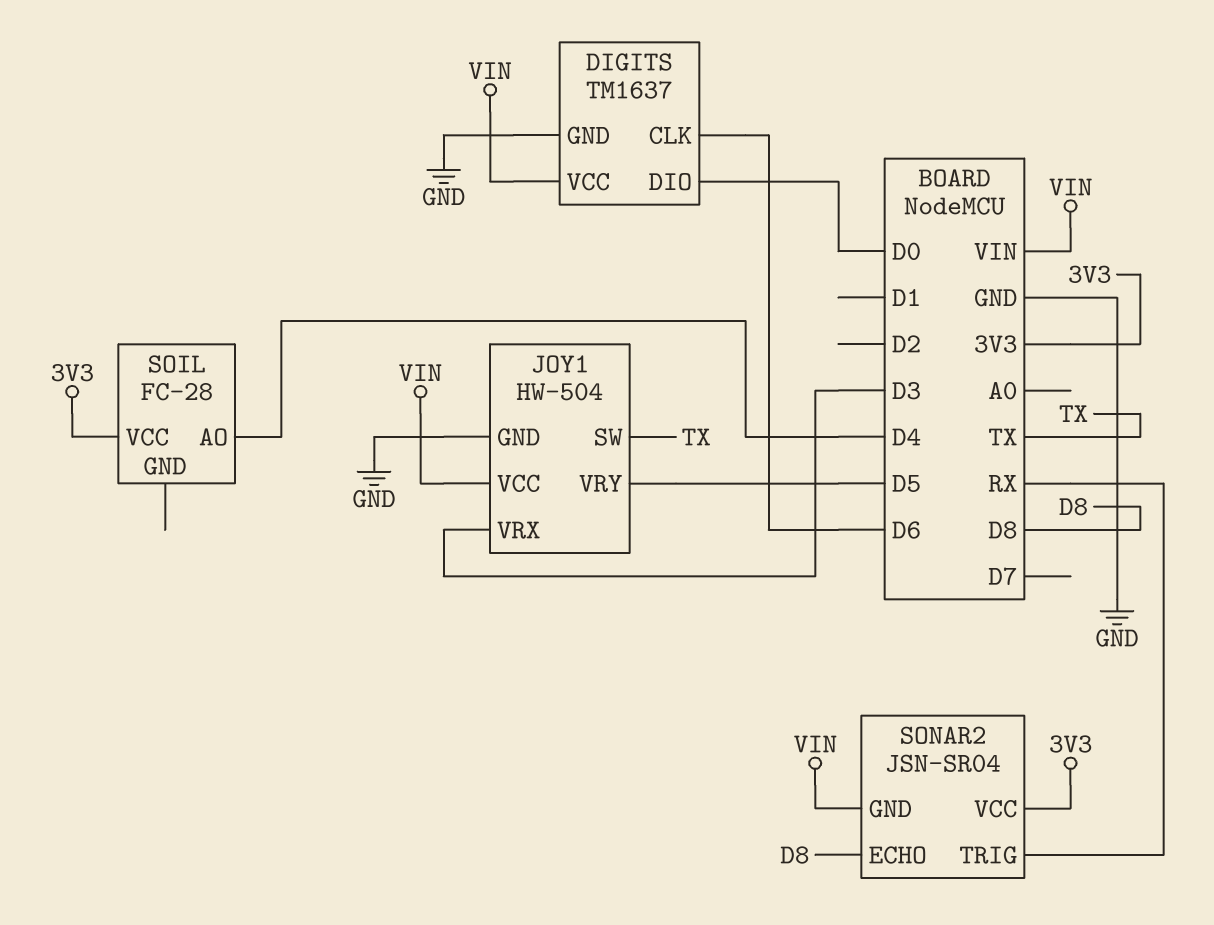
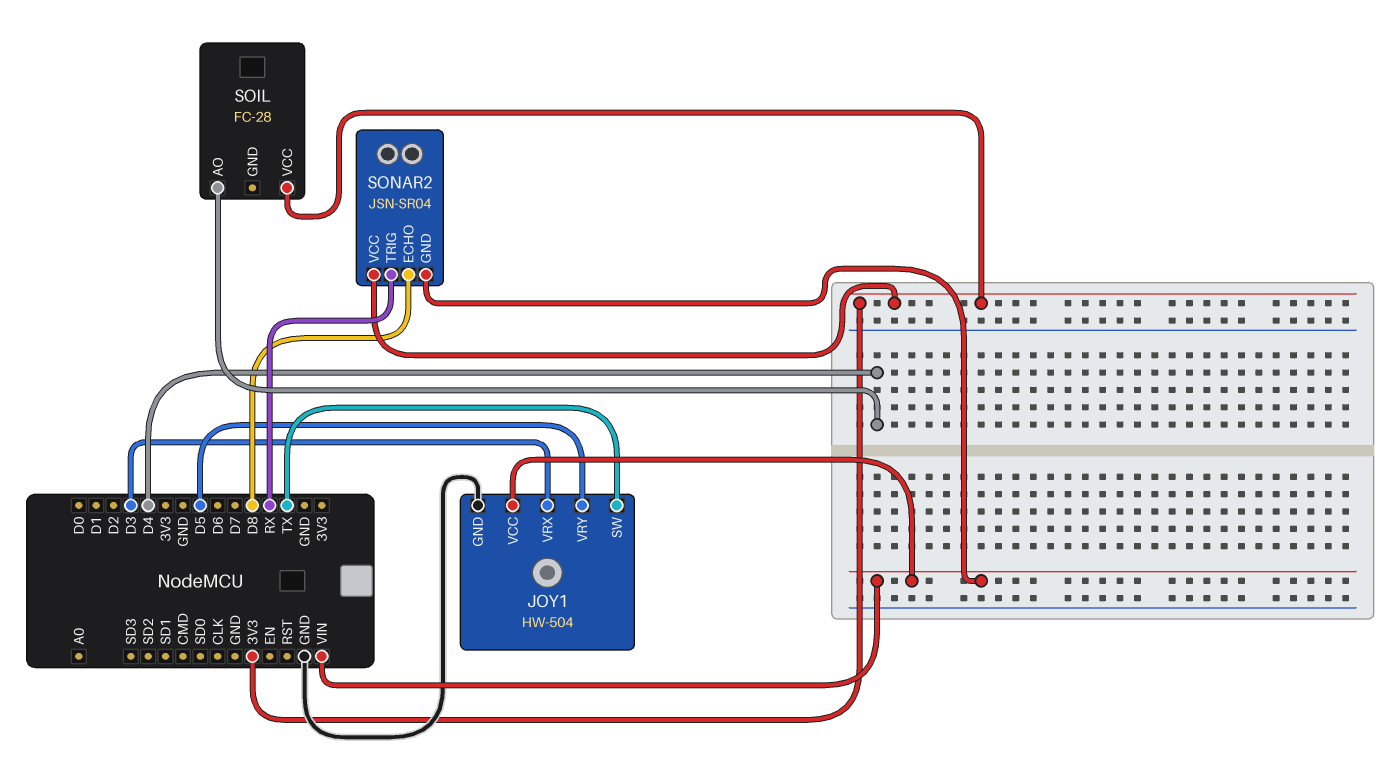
DIGITS: TM1637 -> none
DIGITS pin CLK: D6 -> none
DIGITS pin DIO: D0 -> none
DIGITS pin GND: GND -> none
DIGITS pin VCC: VIN -> none

